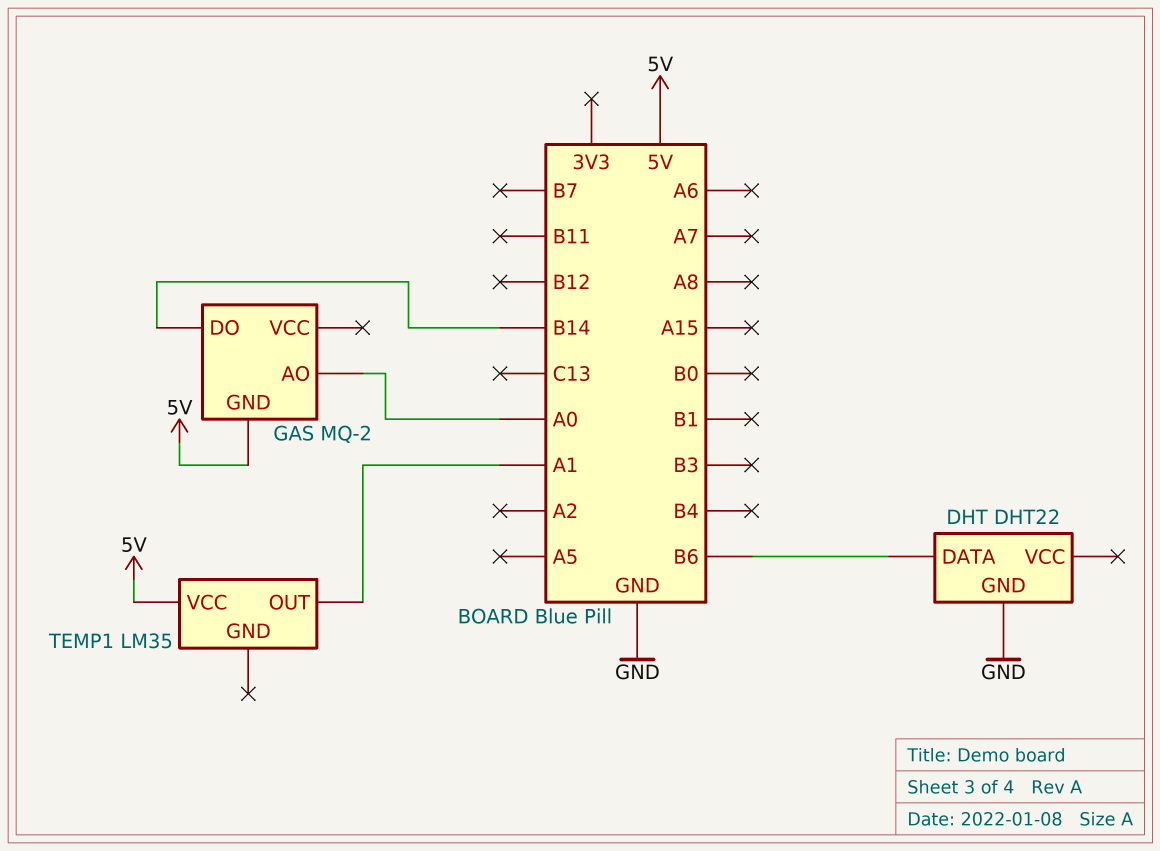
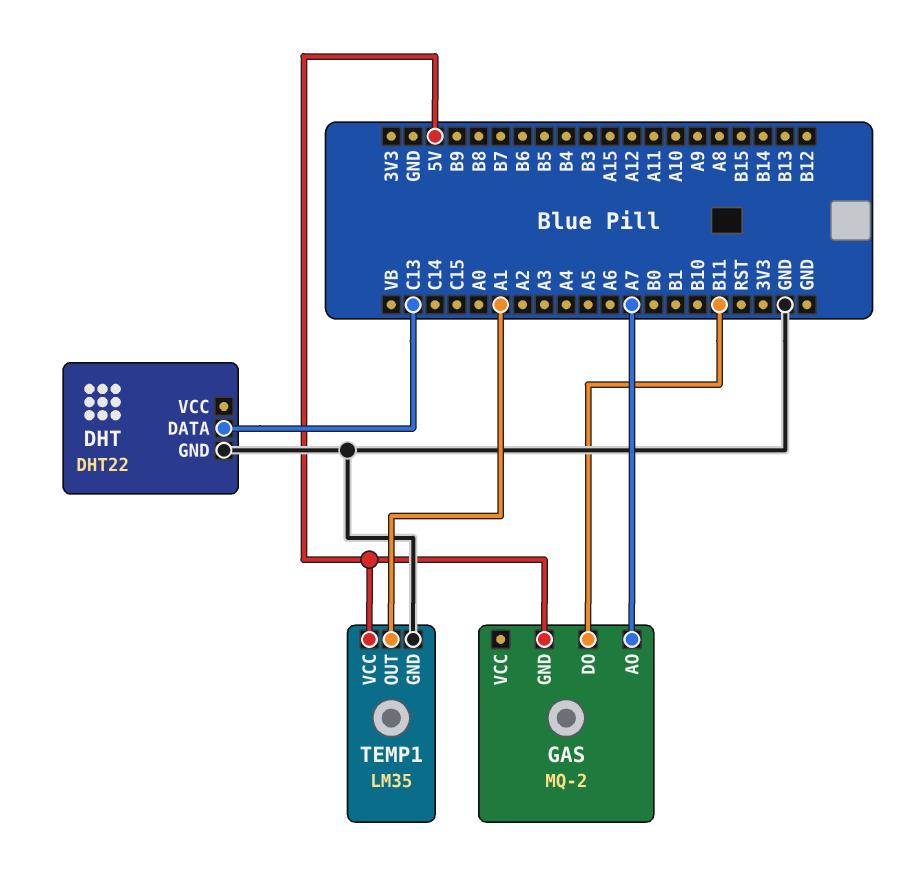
DHT pin DATA: B6 -> C13
GAS pin AO: A0 -> A7
GAS pin DO: B14 -> B11
TEMP1 pin GND: none -> GND

